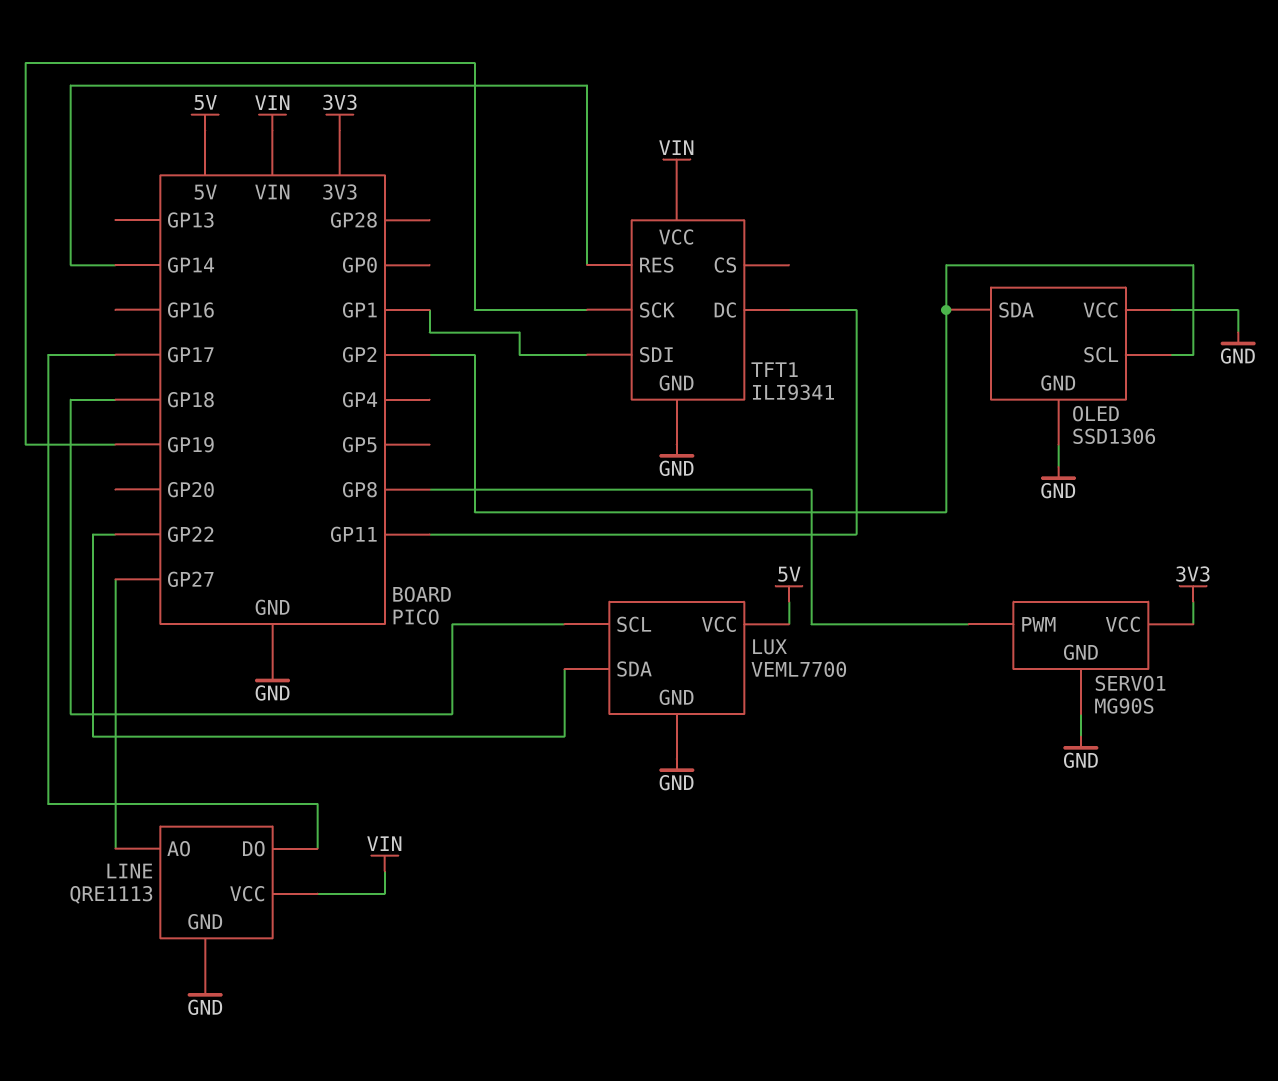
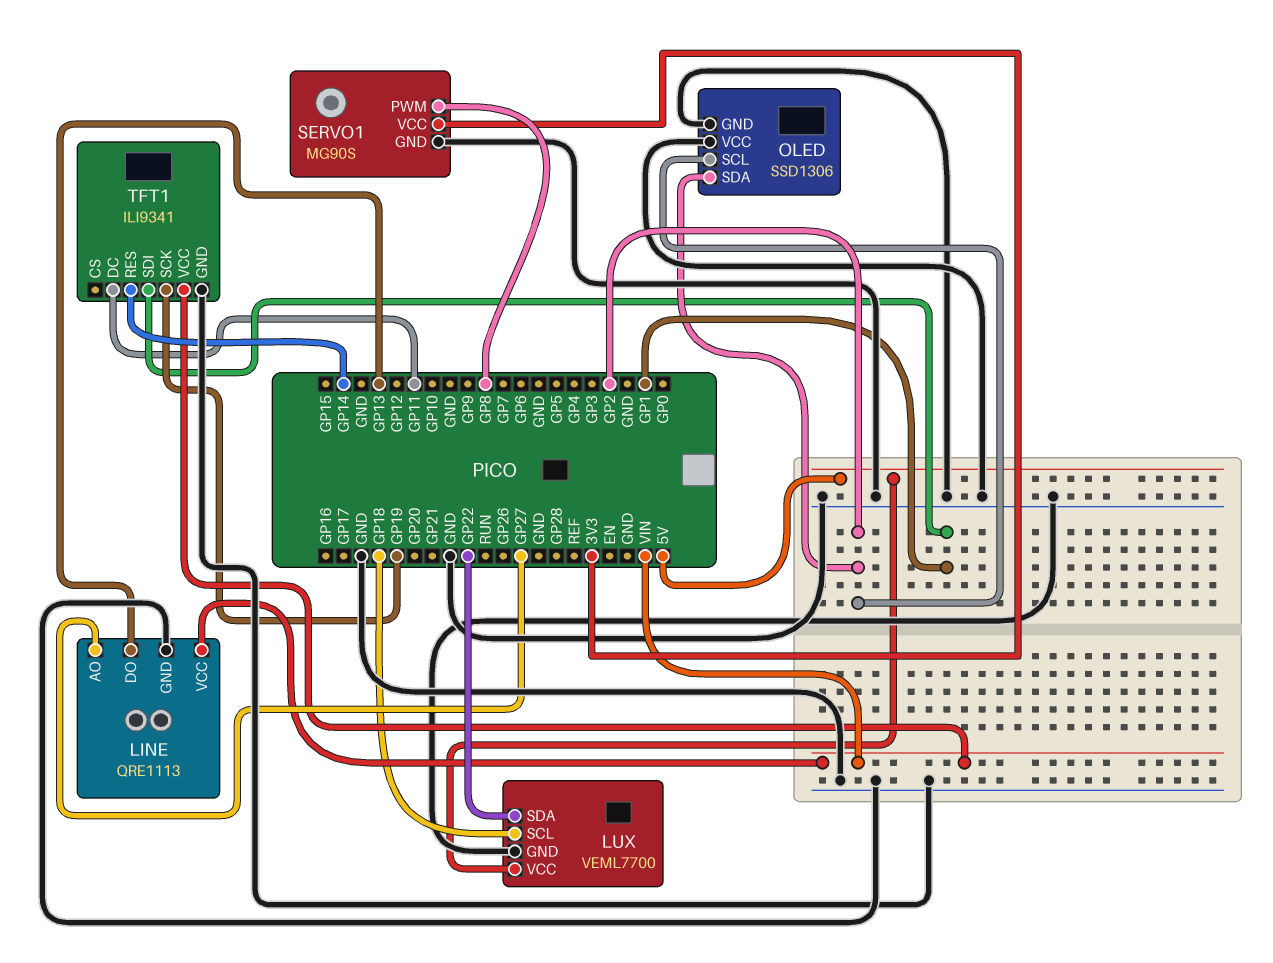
LINE pin DO: GP17 -> GP13

